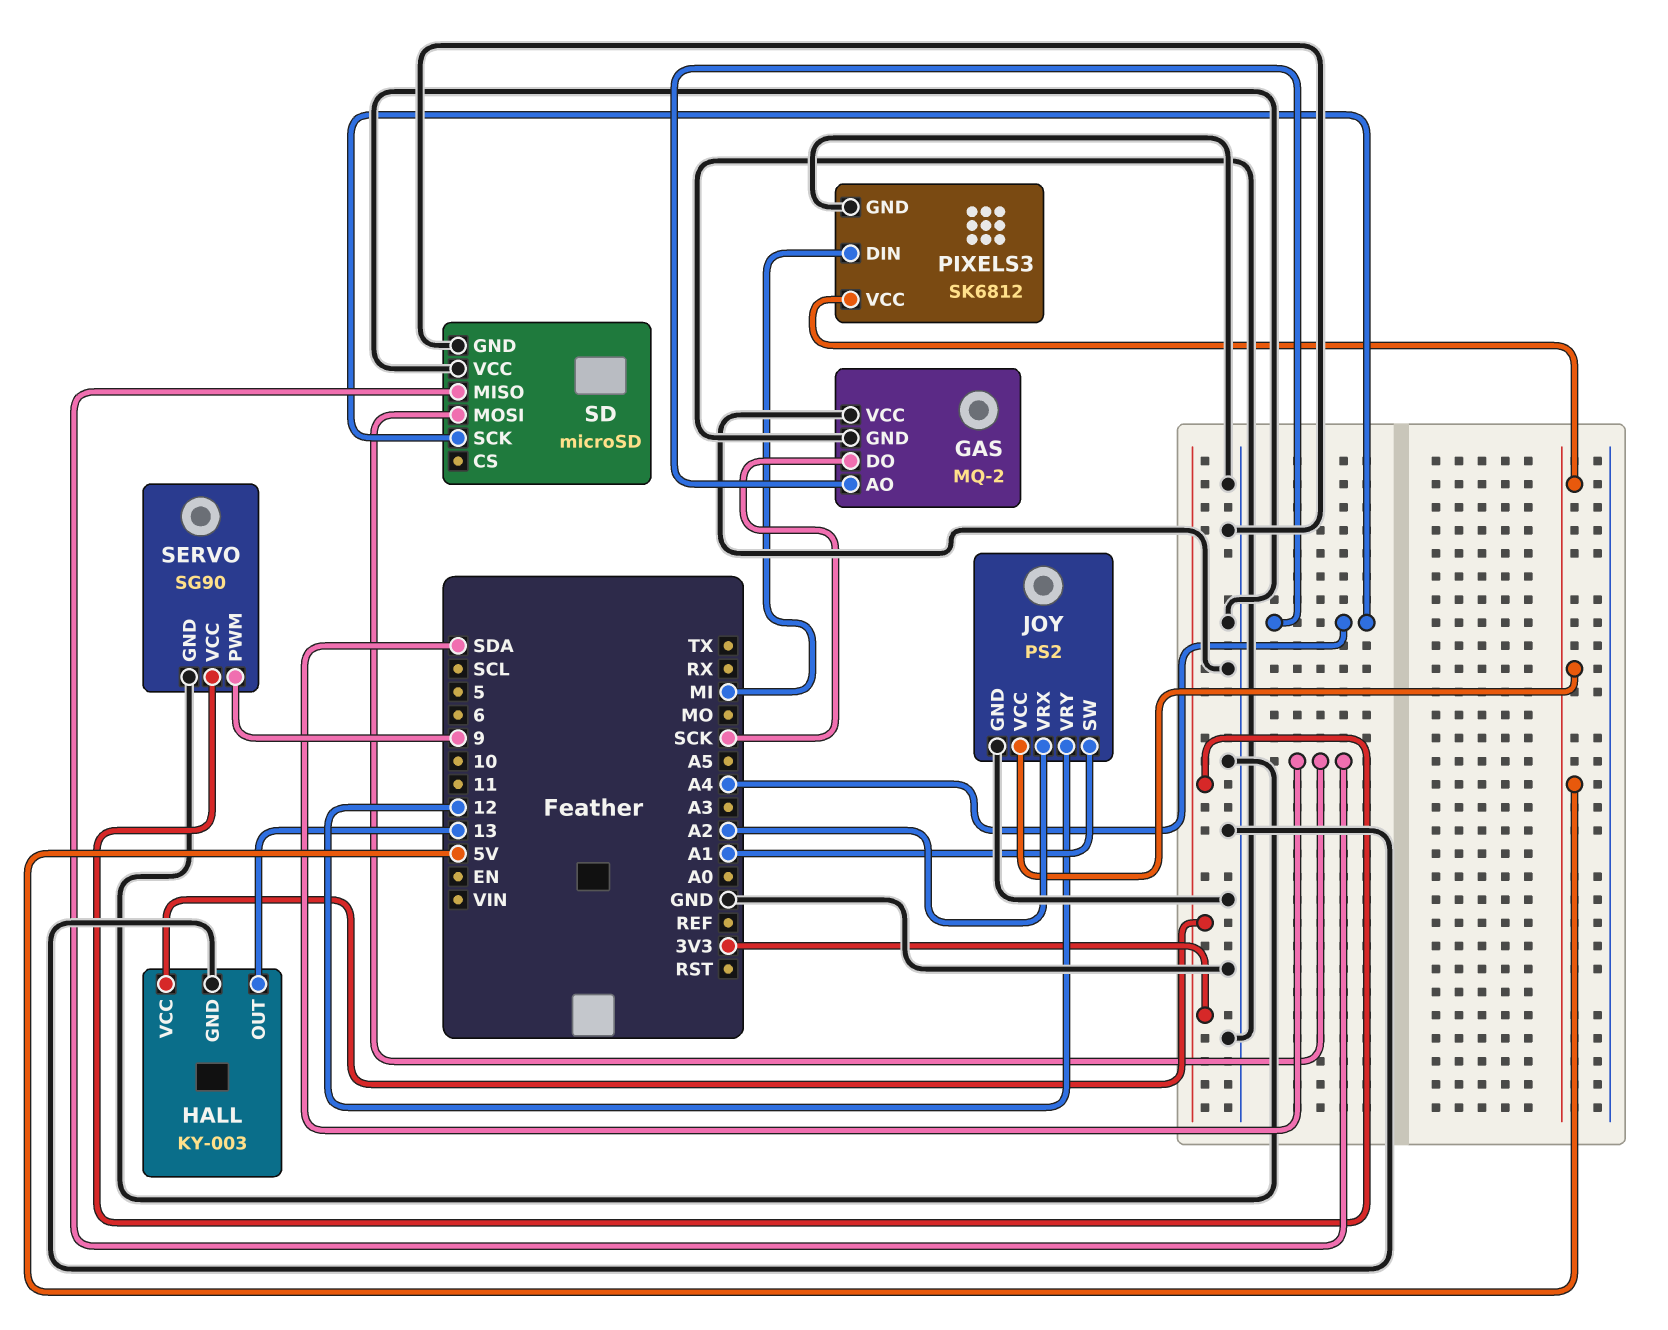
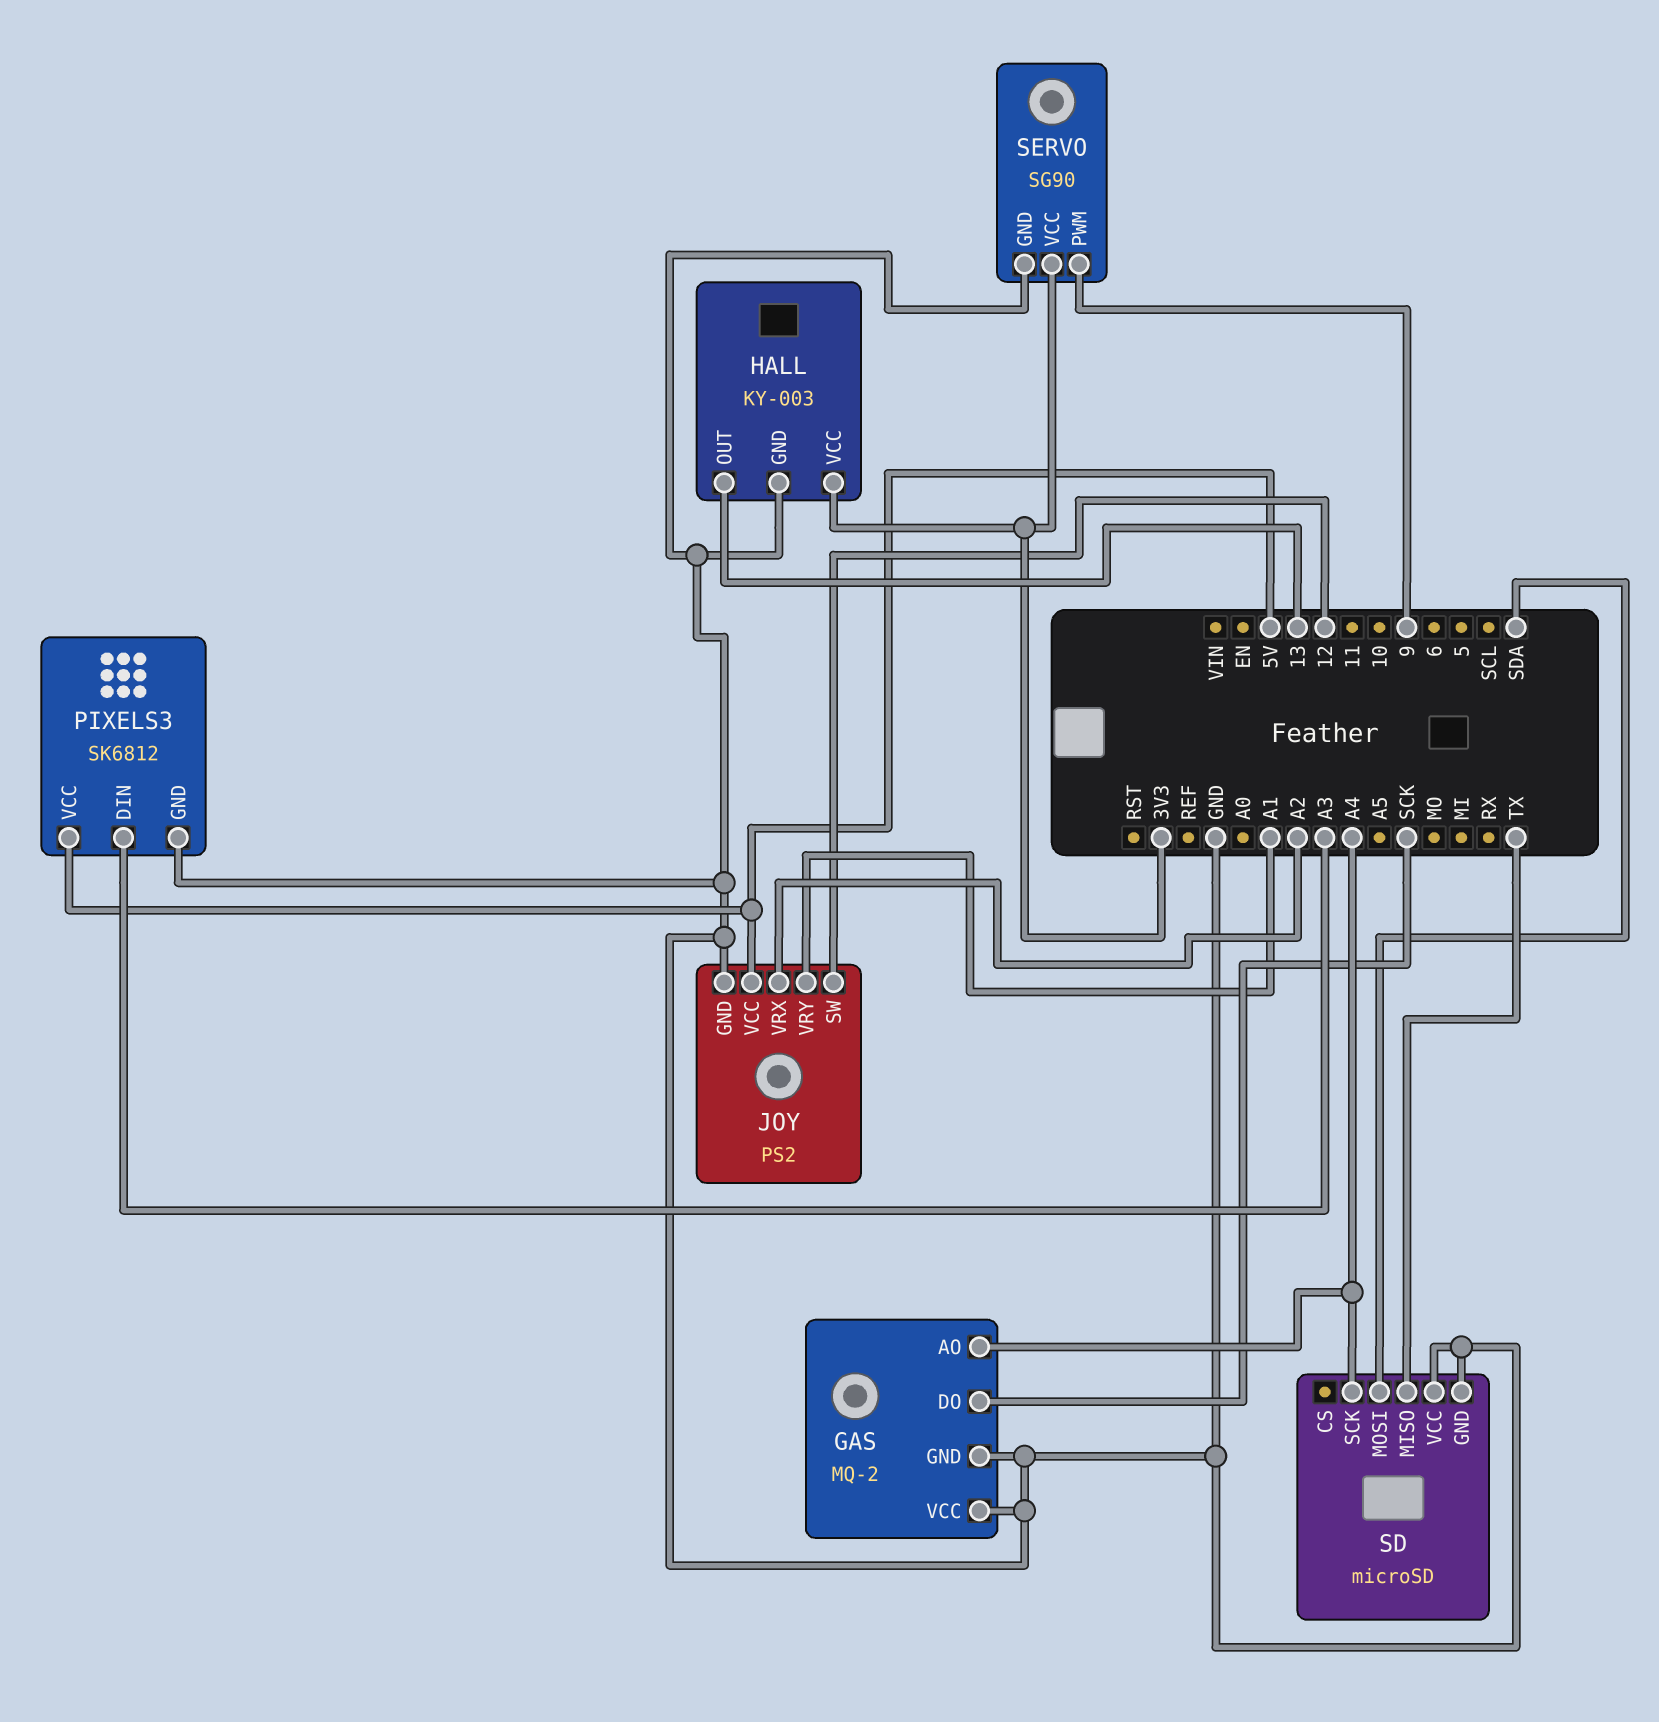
JOY pin SW: A1 -> 12
JOY pin VRY: 12 -> A1
PIXELS3 pin DIN: MI -> A3
SD pin MISO: SDA -> TX

